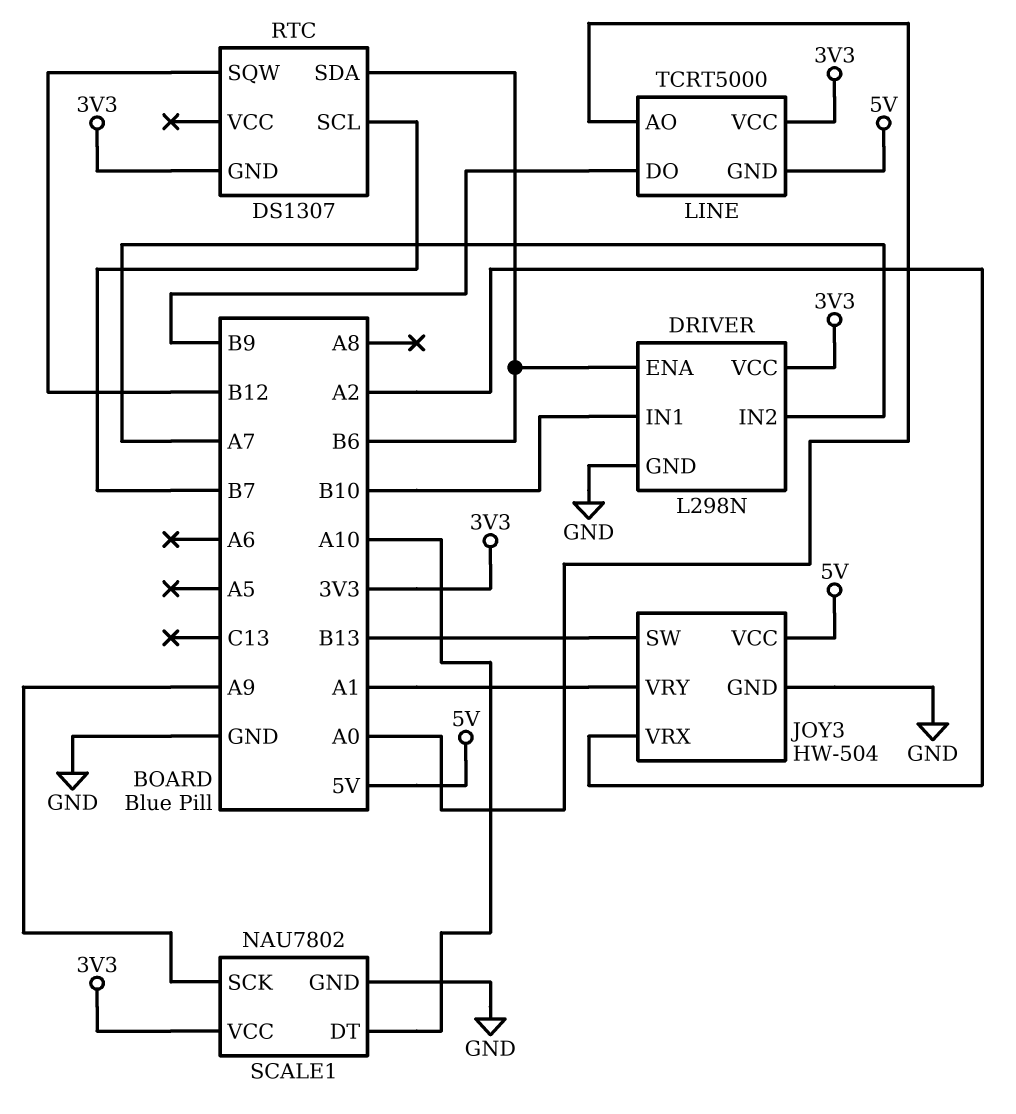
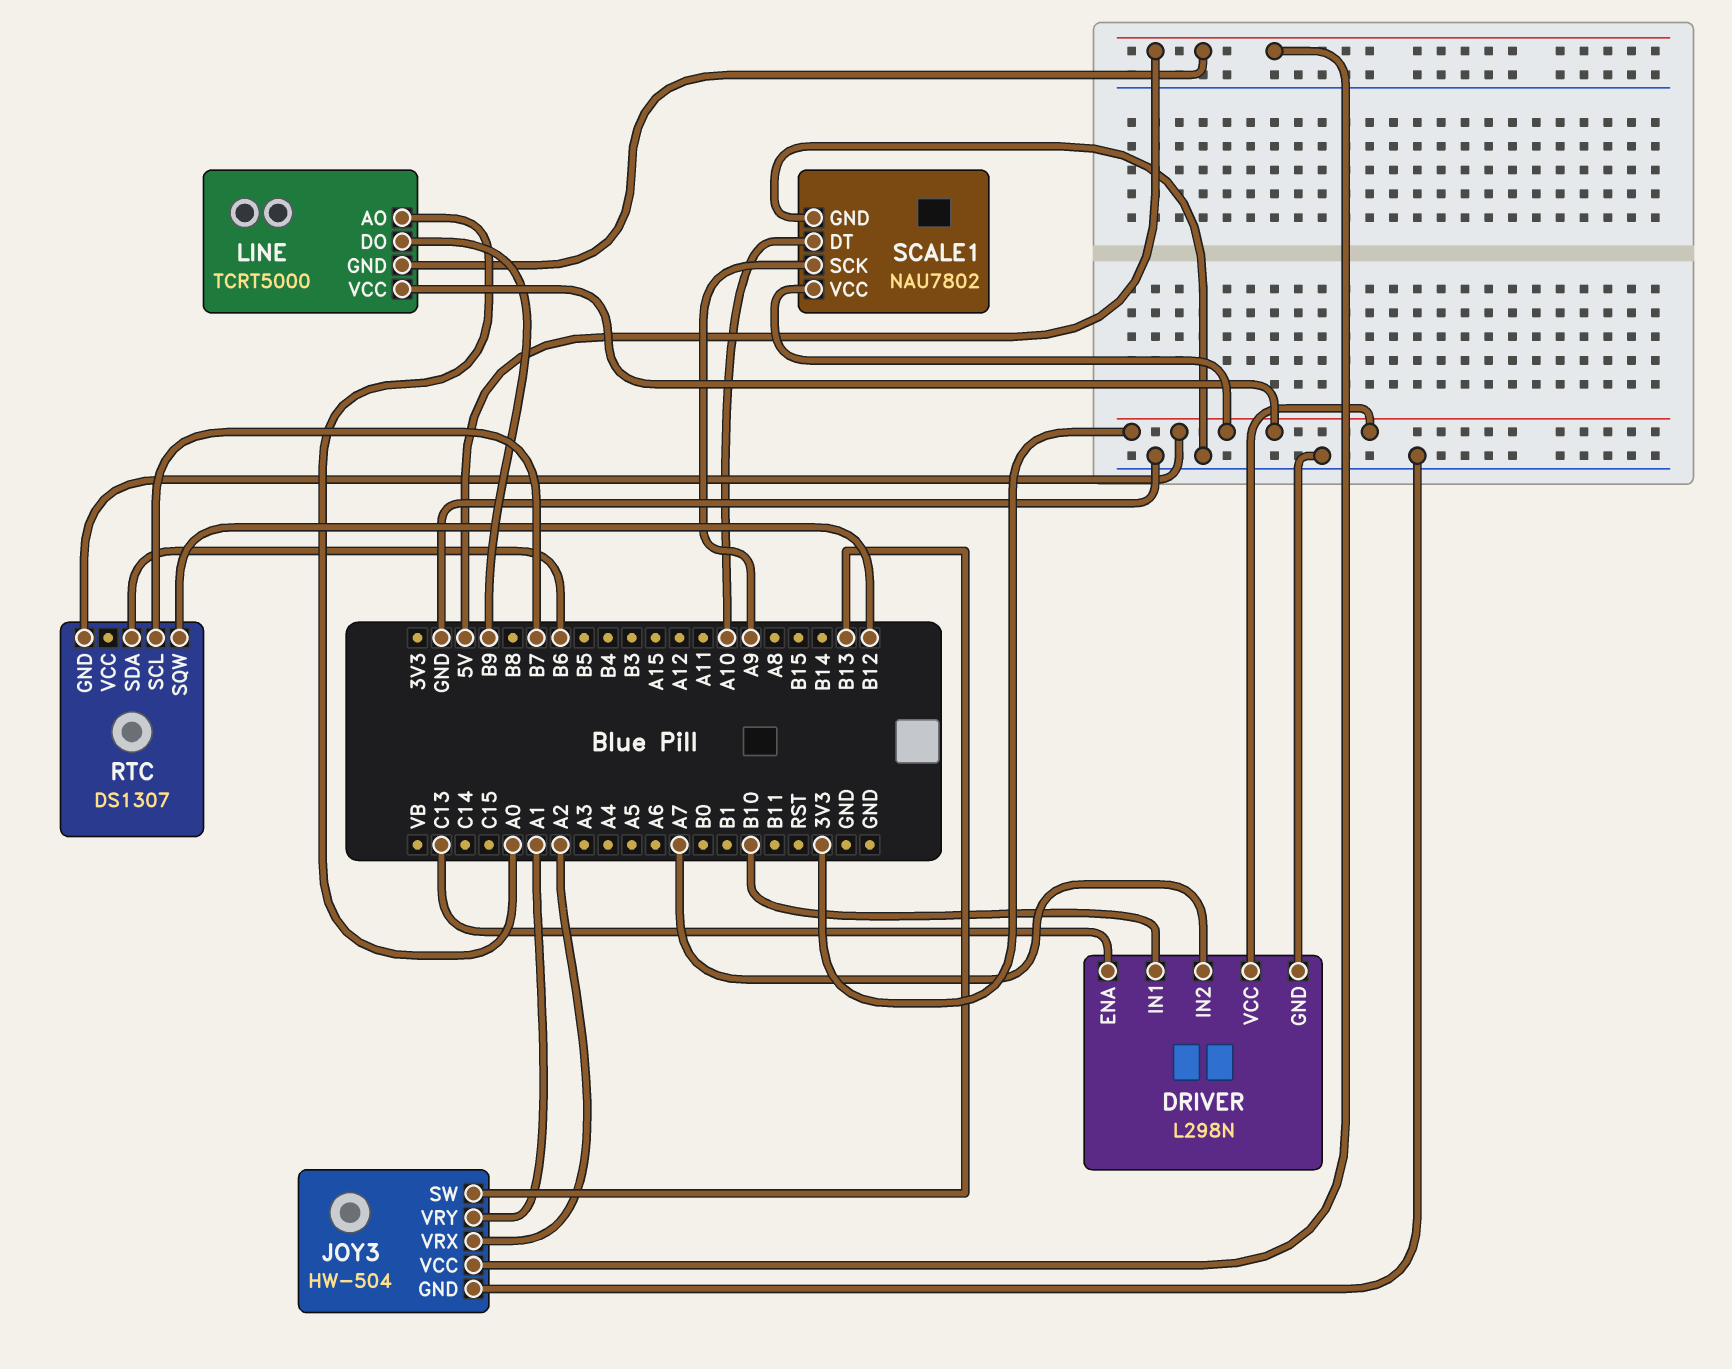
DRIVER pin ENA: B6 -> C13

